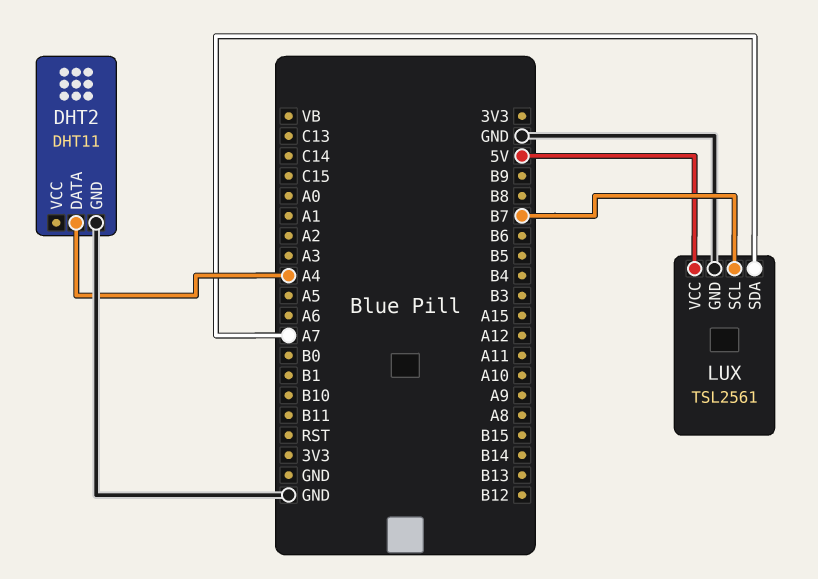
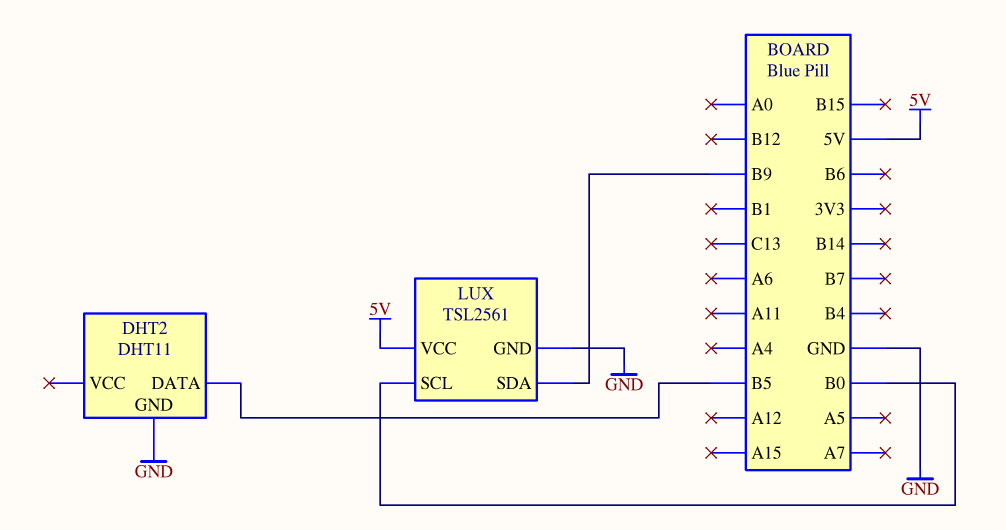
DHT2 pin DATA: A4 -> B5
LUX pin SCL: B7 -> B0
LUX pin SDA: A7 -> B9

